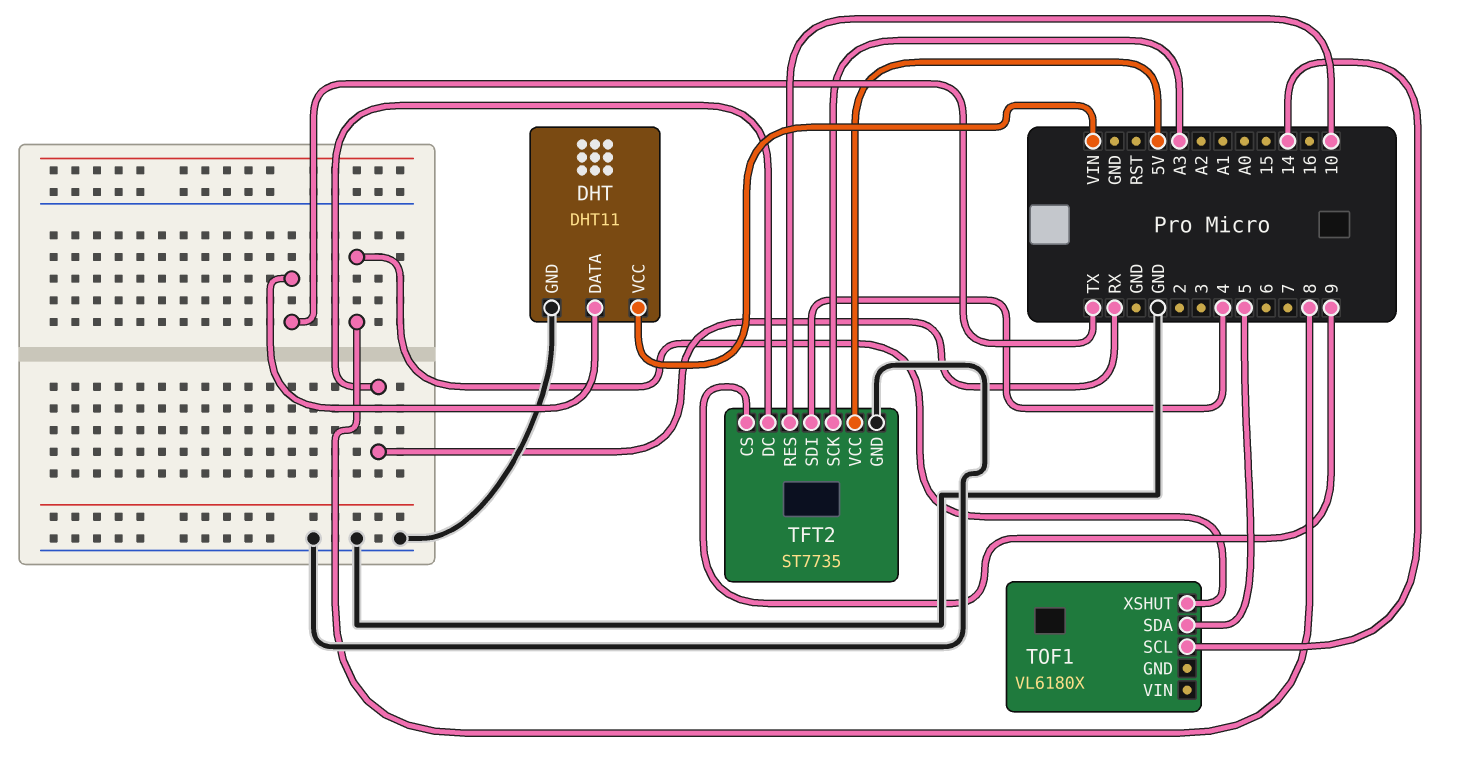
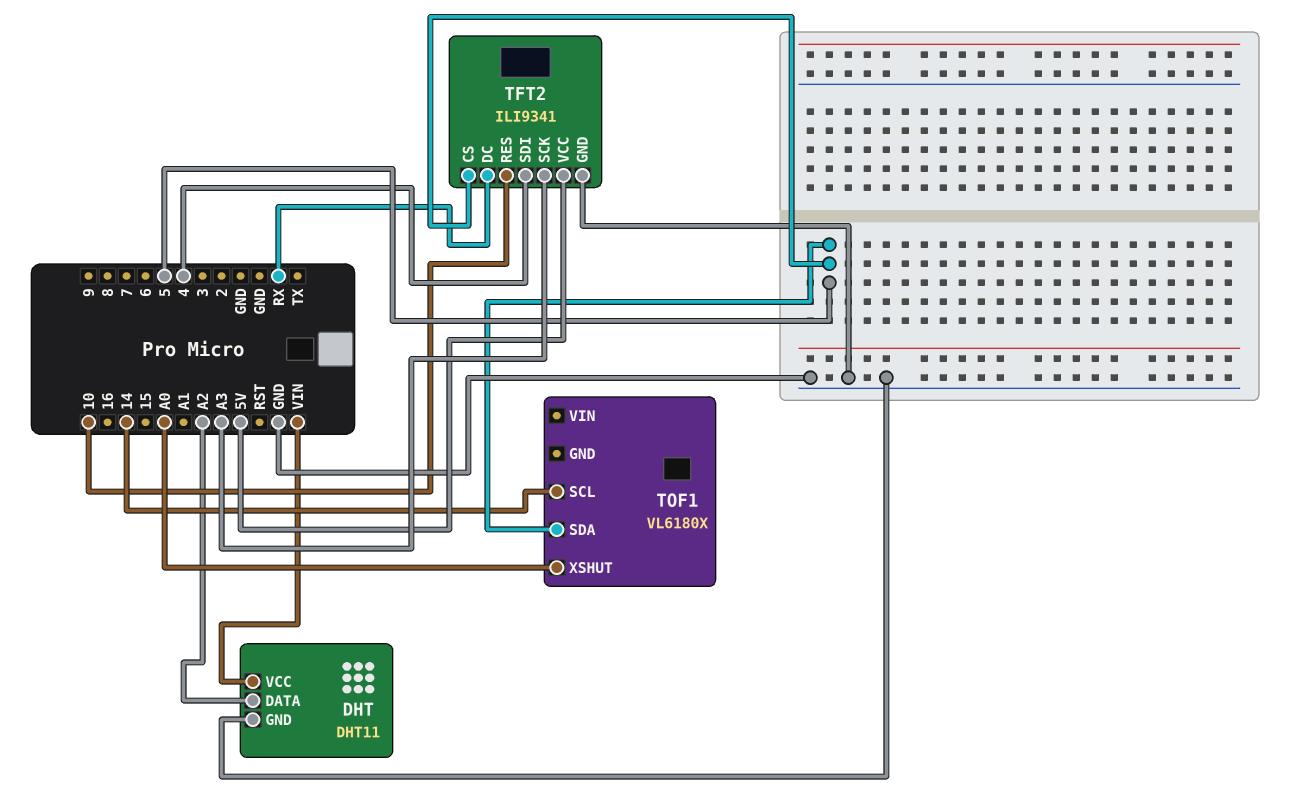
DHT pin DATA: TX -> A2
TFT2: ST7735 -> ILI9341
TFT2 pin CS: 9 -> 5
TOF1 pin XSHUT: 8 -> A0

